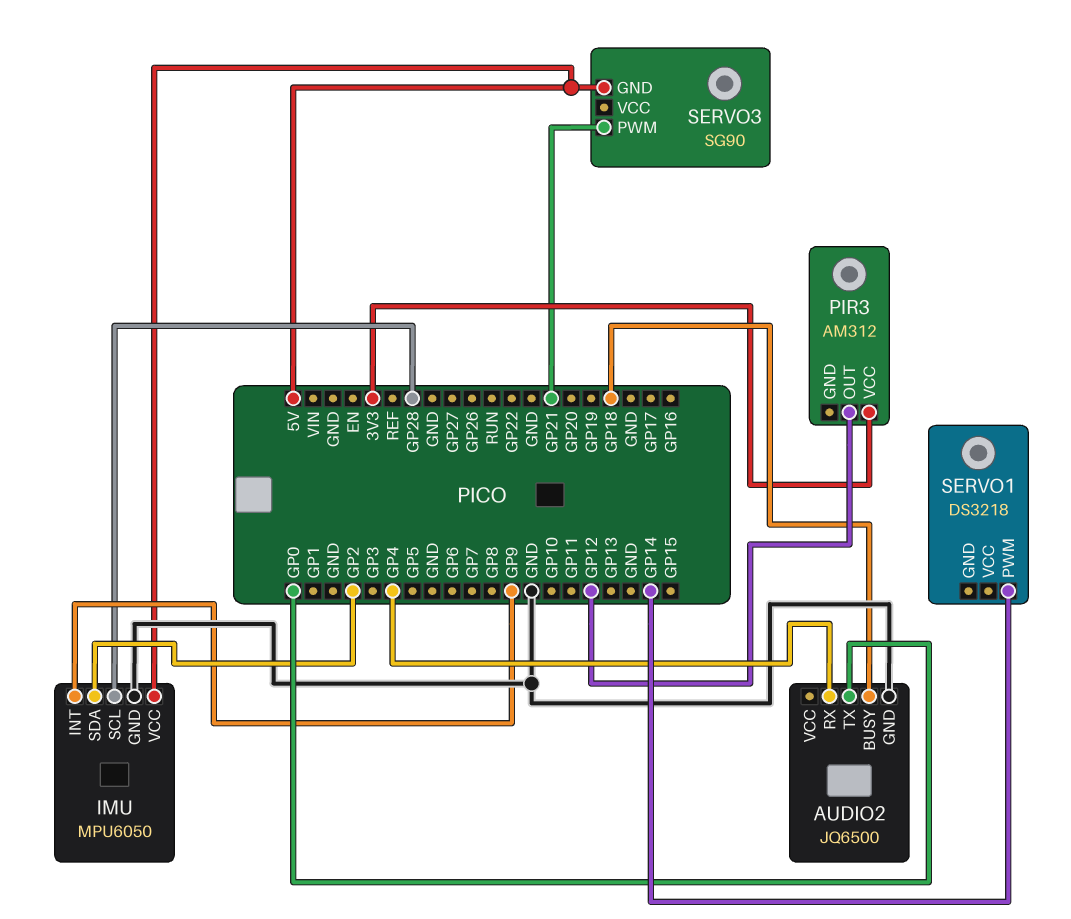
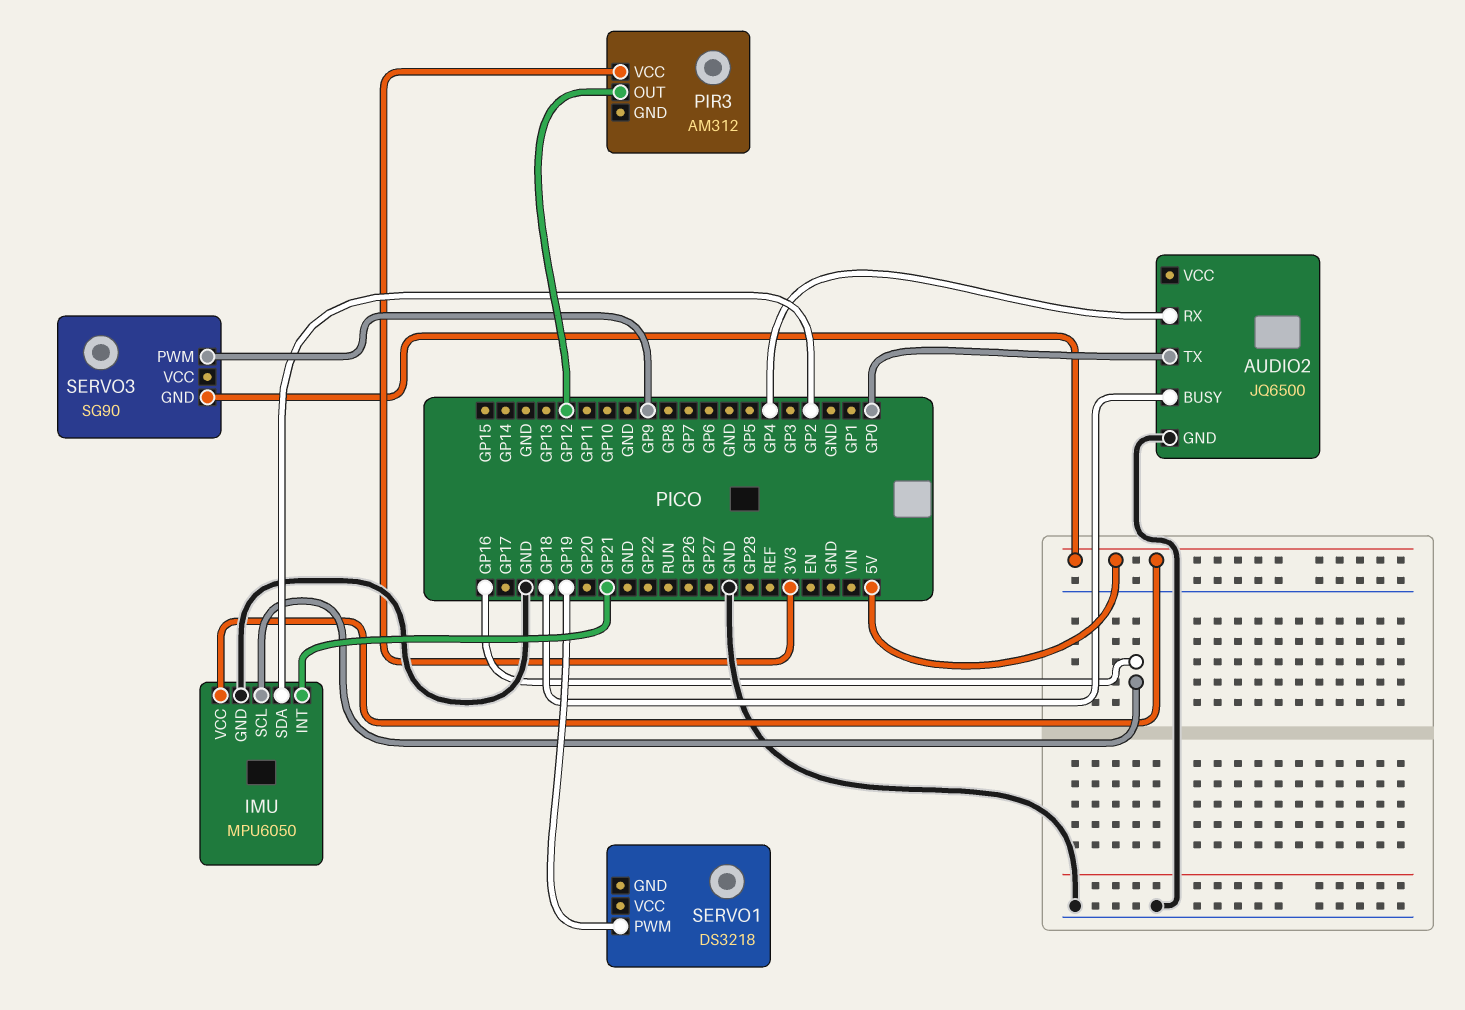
IMU pin INT: GP9 -> GP21
IMU pin SCL: GP28 -> GP16
SERVO1 pin PWM: GP14 -> GP19
SERVO3 pin PWM: GP21 -> GP9

